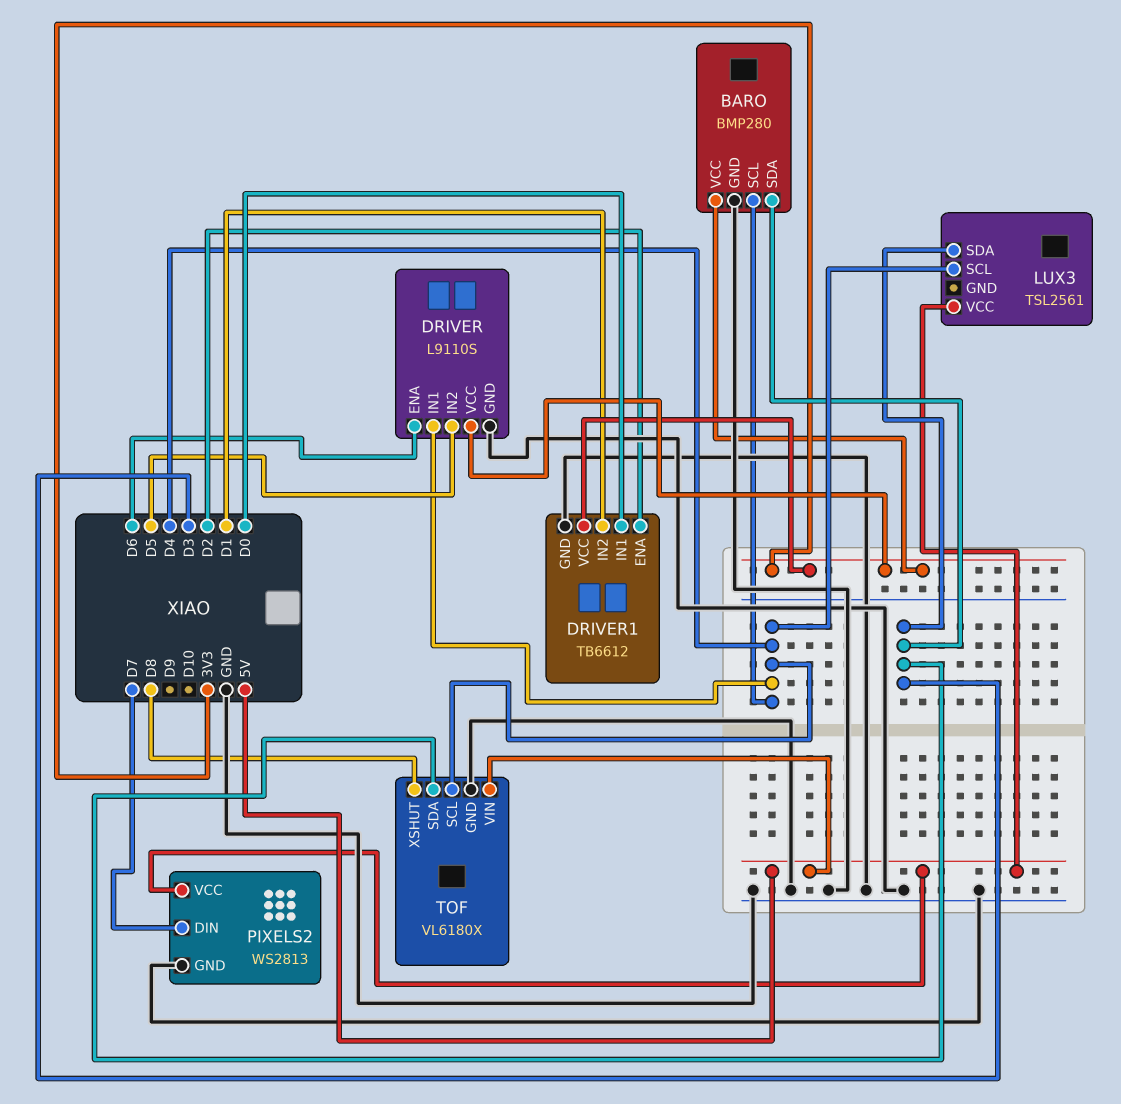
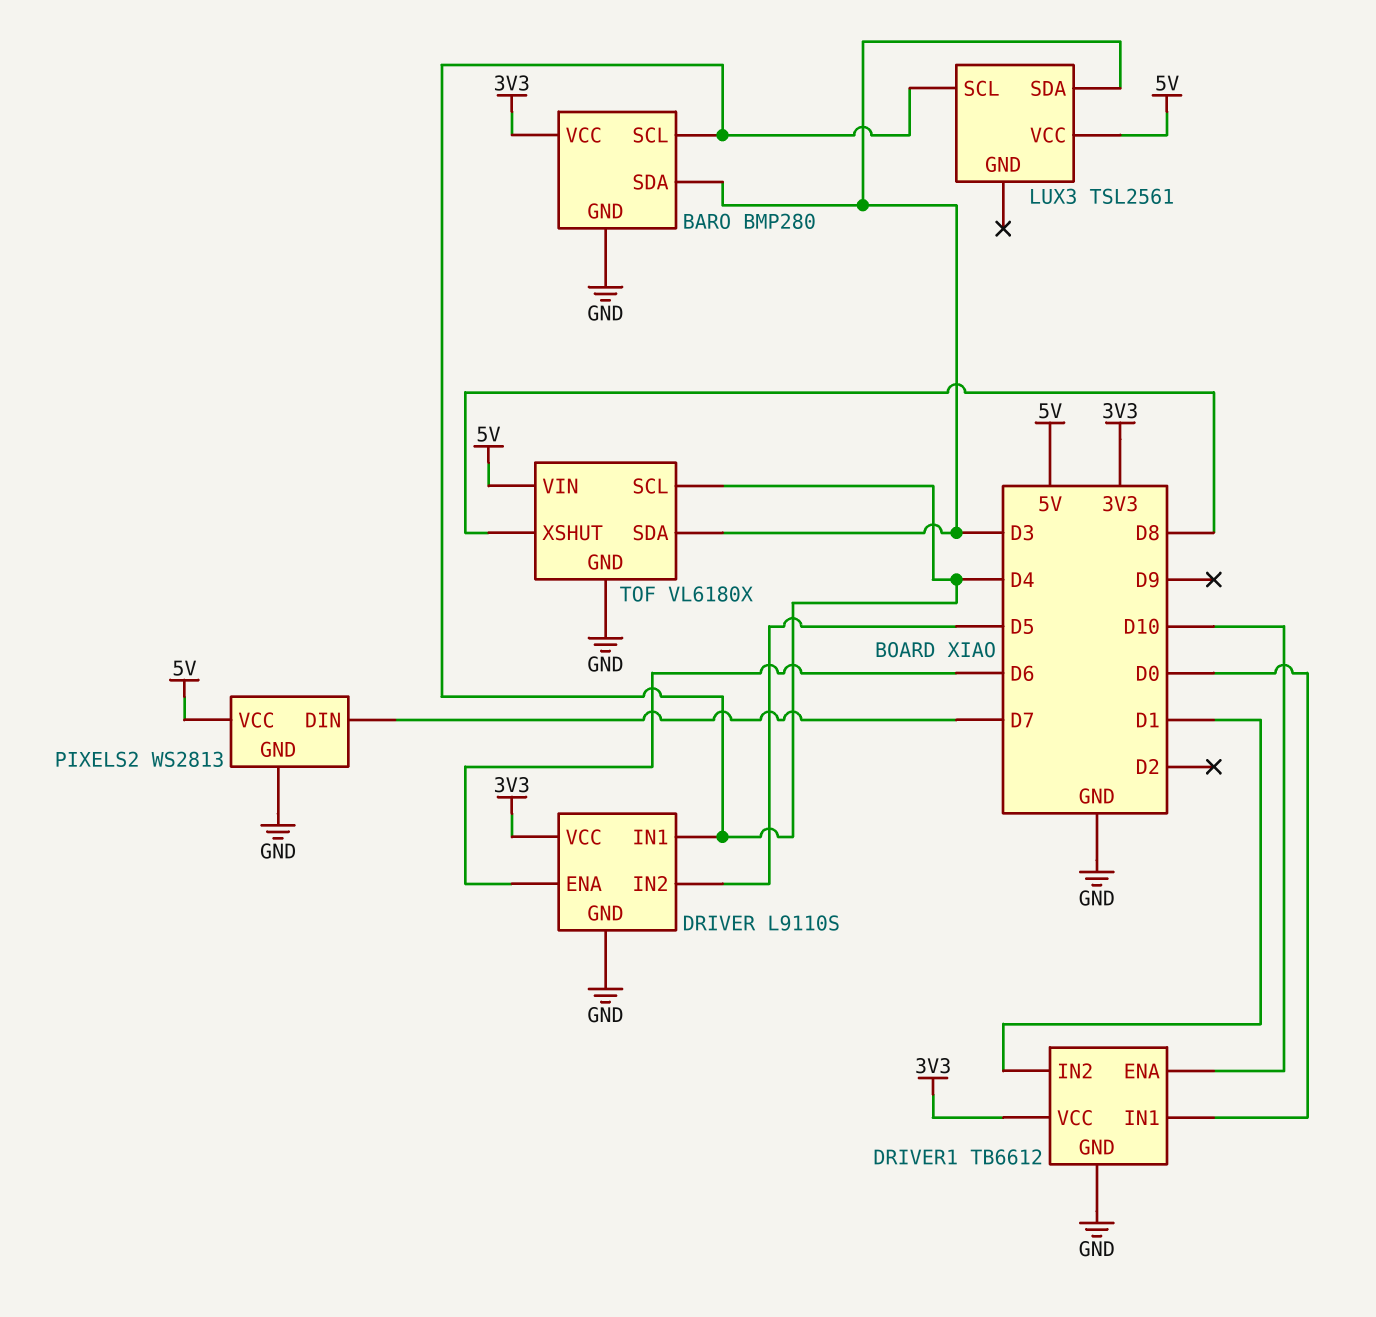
DRIVER1 pin ENA: D2 -> D10

